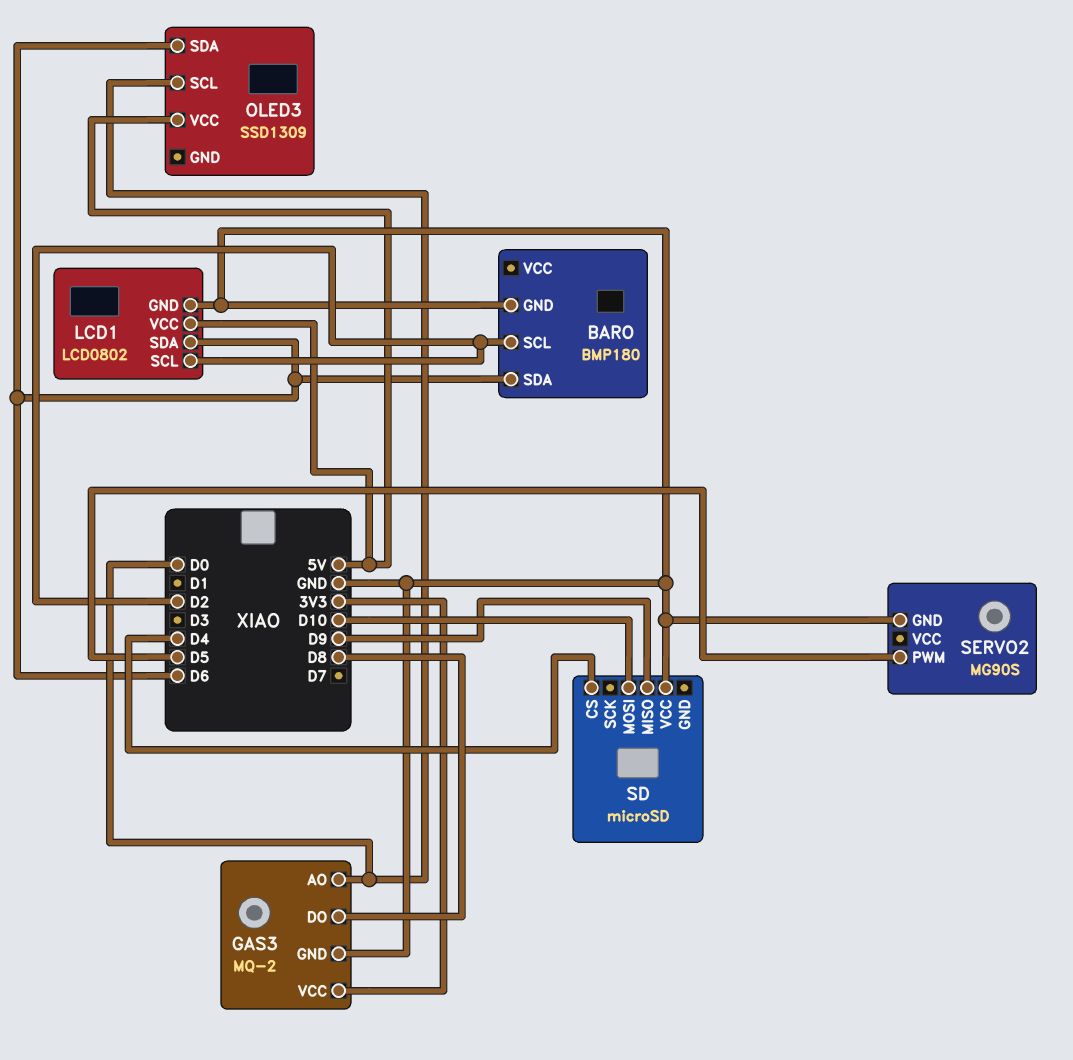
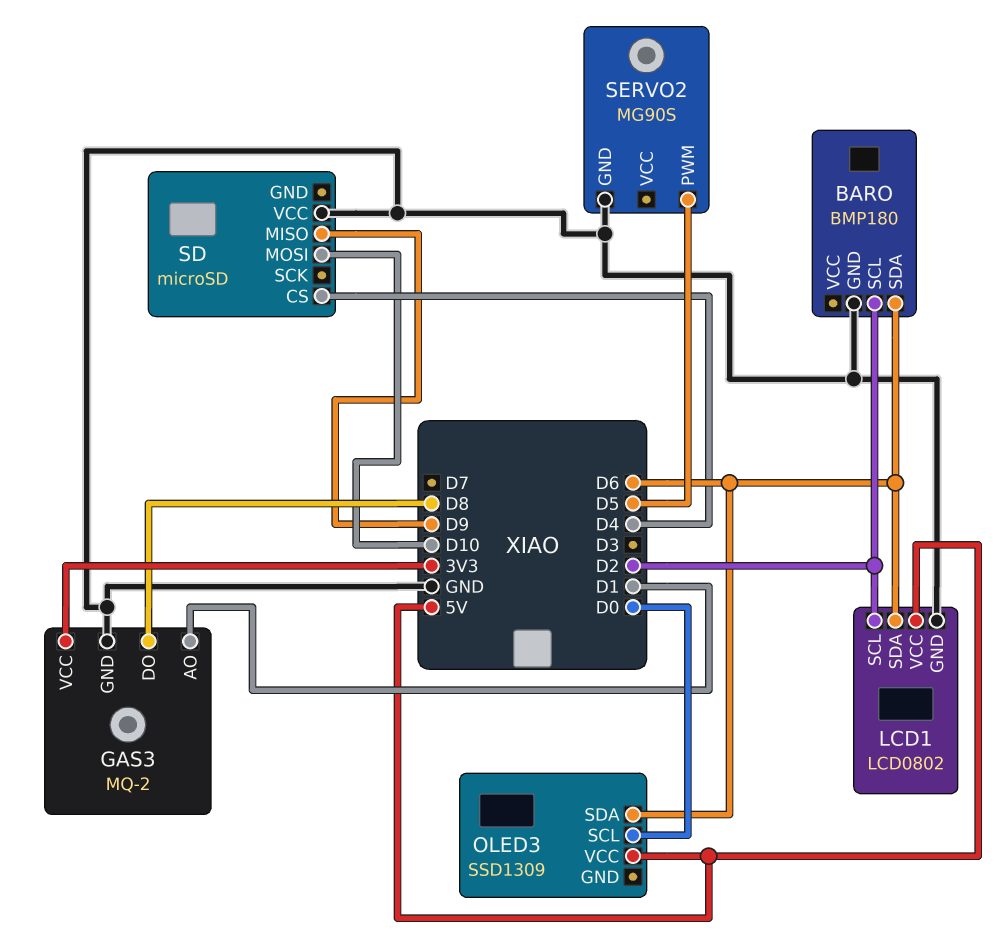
GAS3 pin AO: D0 -> D1

